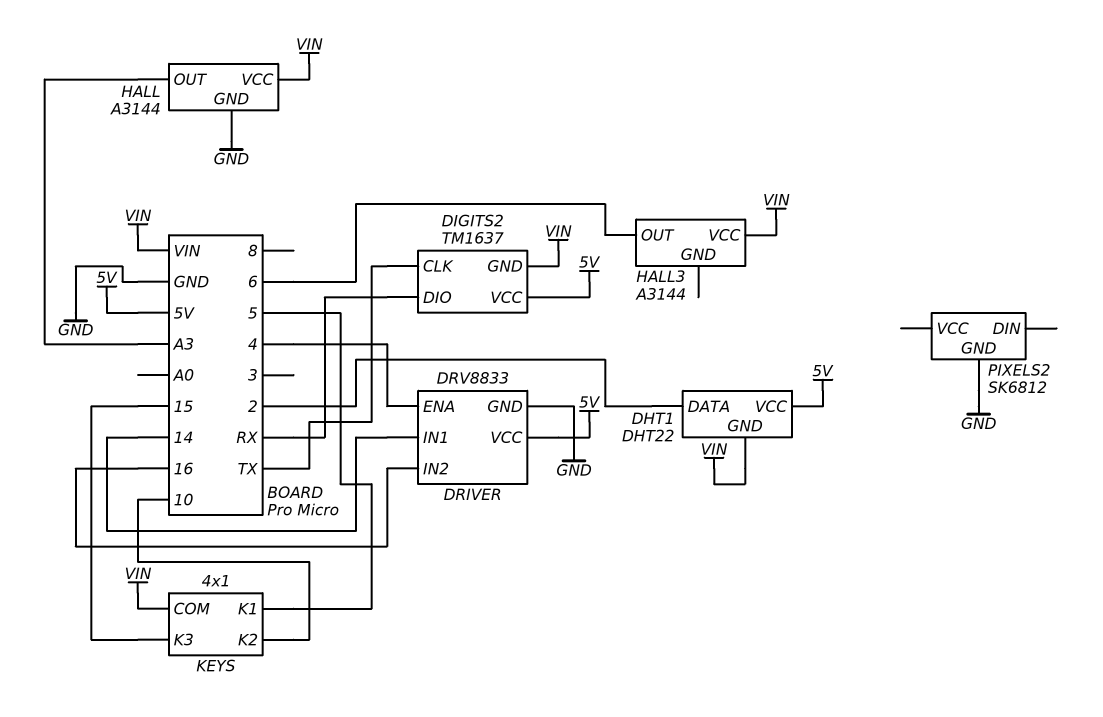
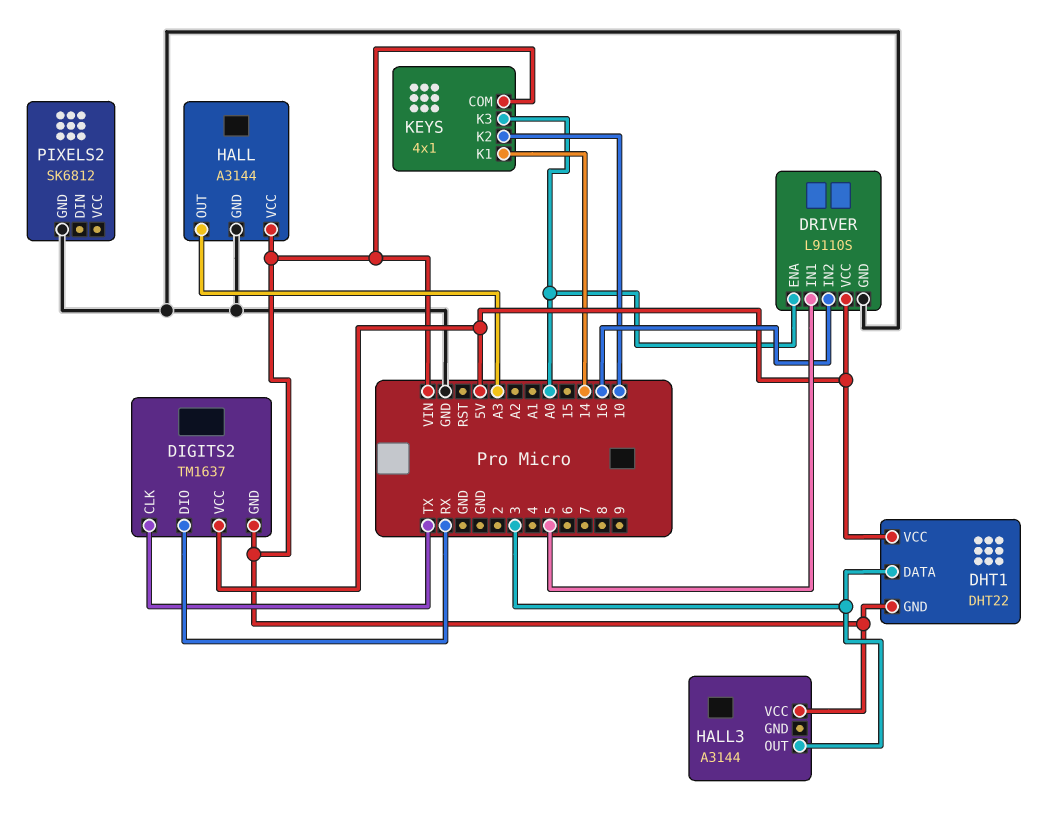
DHT1 pin DATA: 2 -> 3
DRIVER: DRV8833 -> L9110S
DRIVER pin ENA: 4 -> A0
DRIVER pin IN1: 14 -> 5
HALL3 pin OUT: 6 -> 3
KEYS pin K1: 5 -> 14
KEYS pin K3: 15 -> A0

